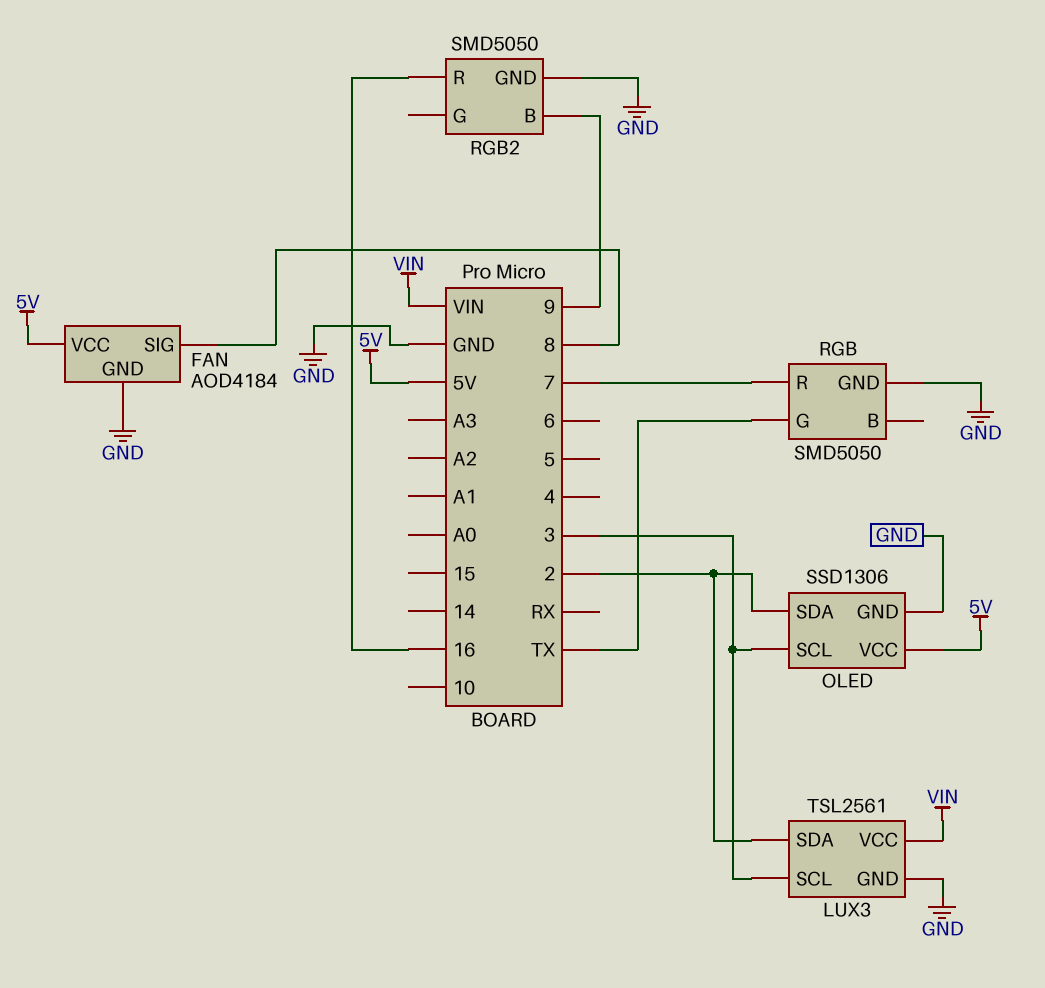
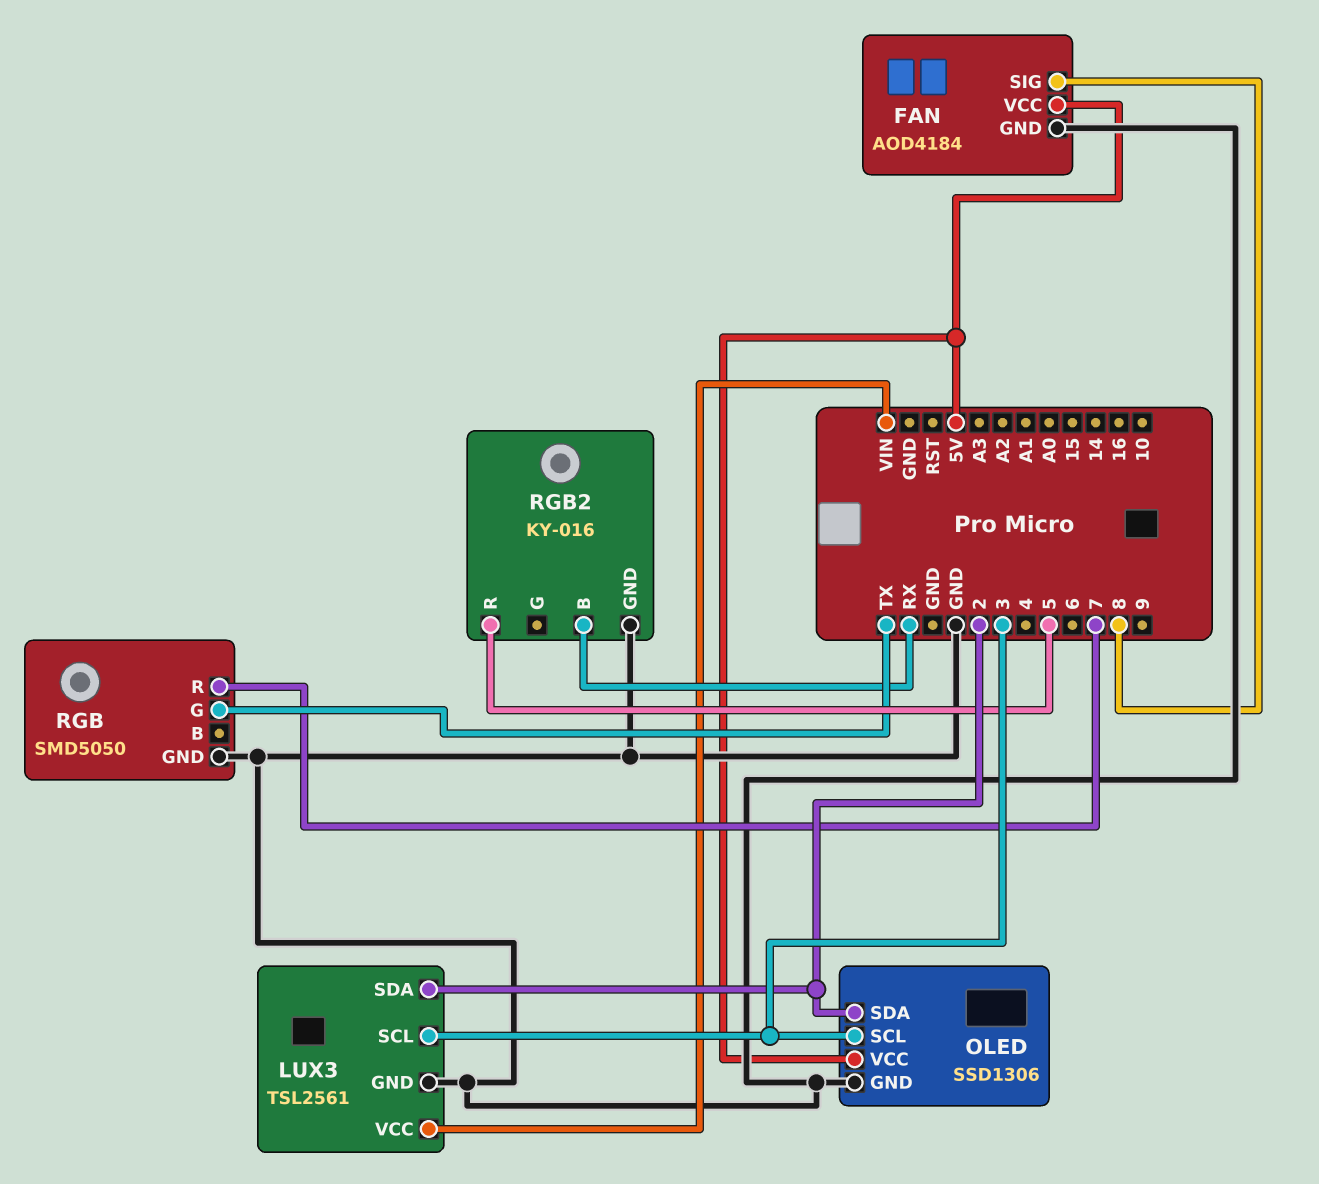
RGB2: SMD5050 -> KY-016
RGB2 pin B: 9 -> RX
RGB2 pin R: 16 -> 5

